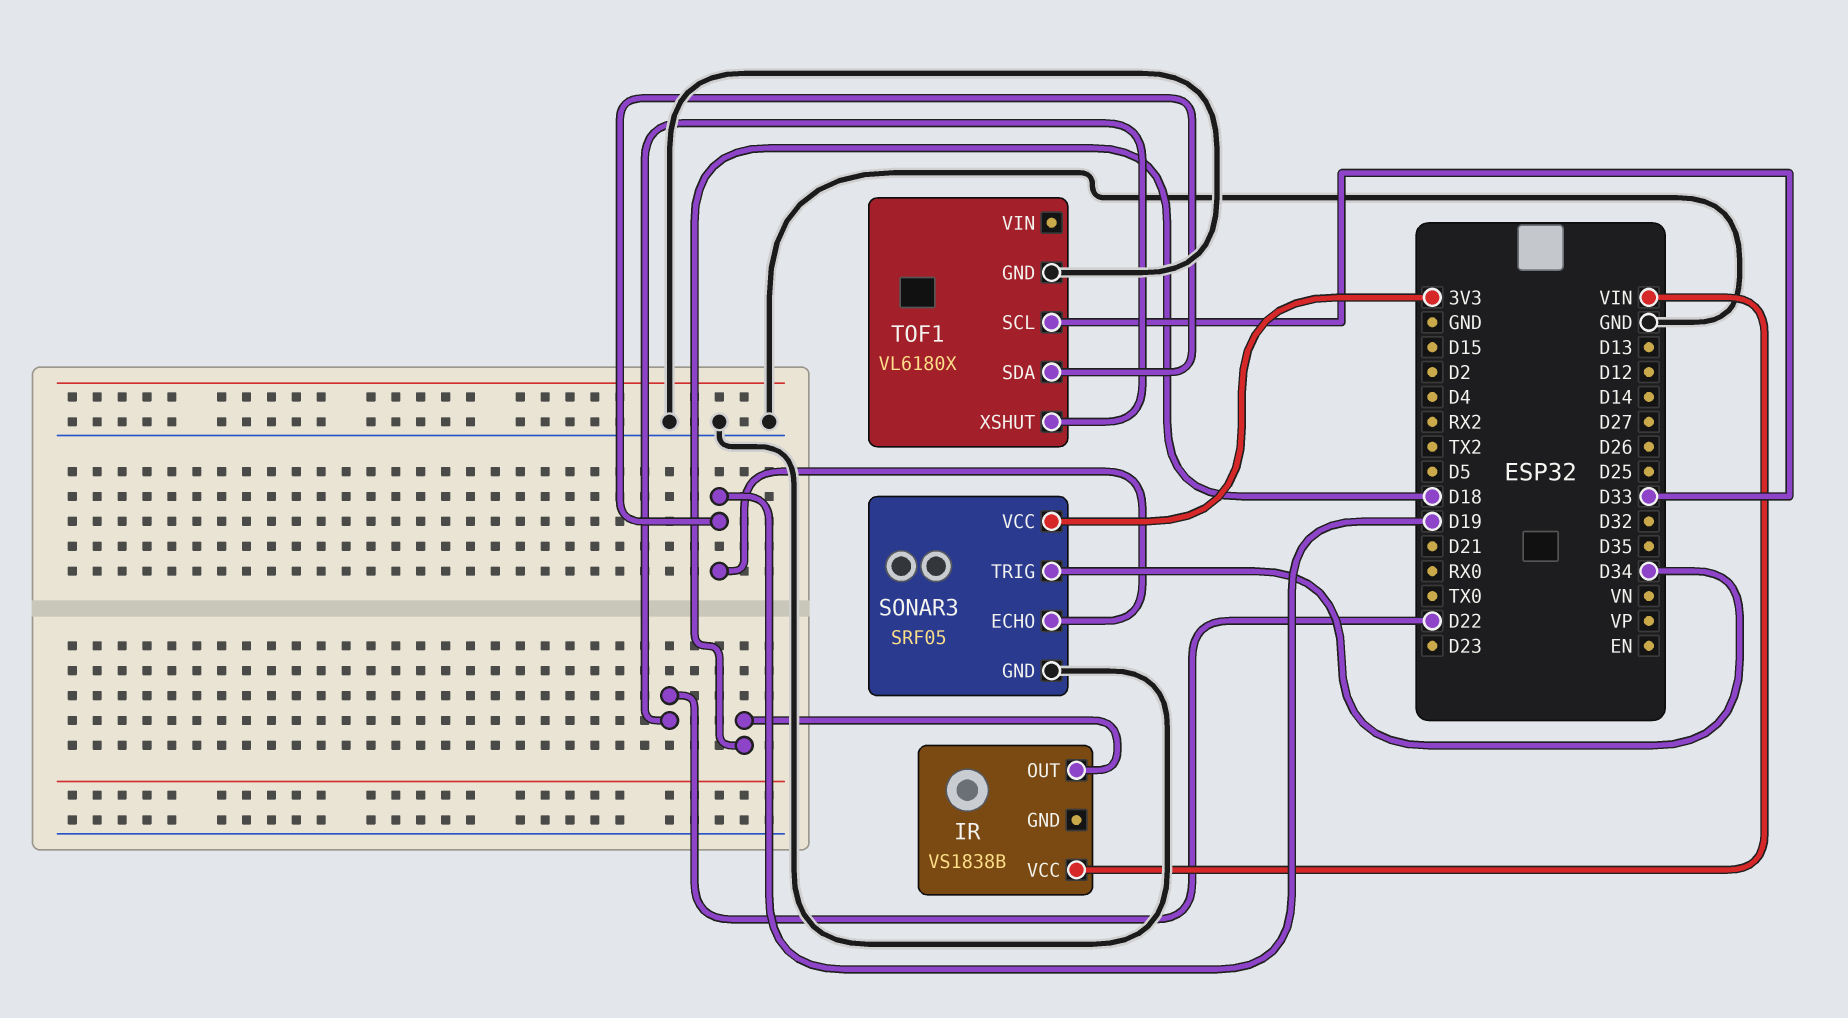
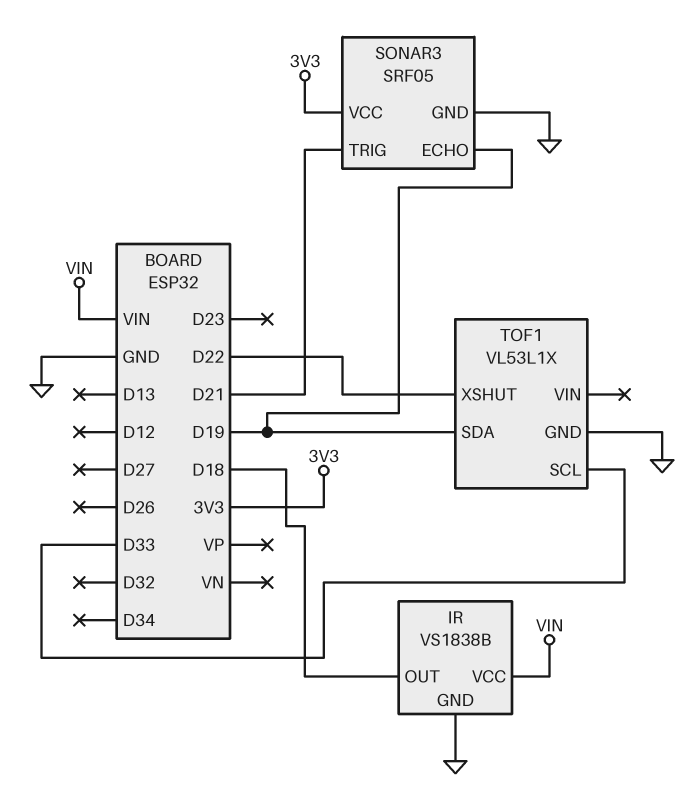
IR pin GND: none -> GND
SONAR3 pin TRIG: D34 -> D21
TOF1: VL6180X -> VL53L1X

